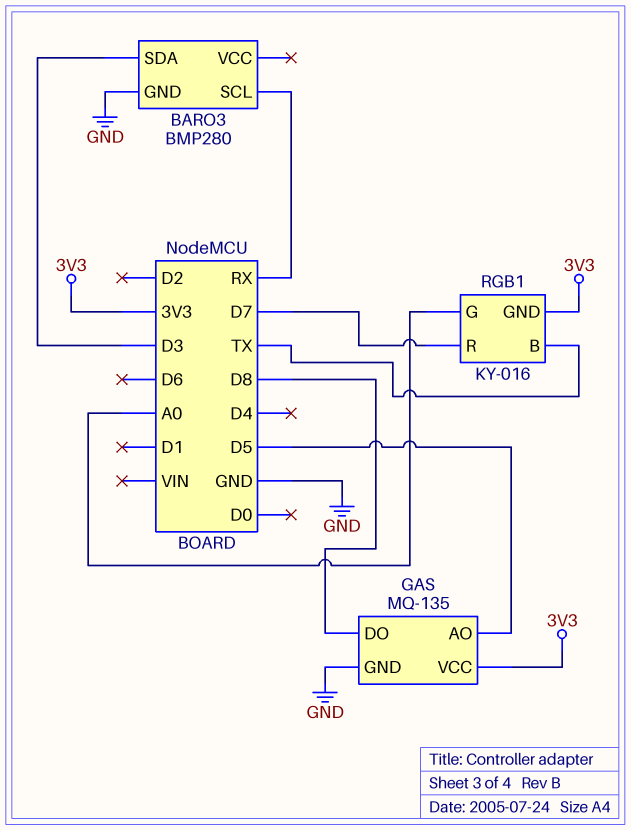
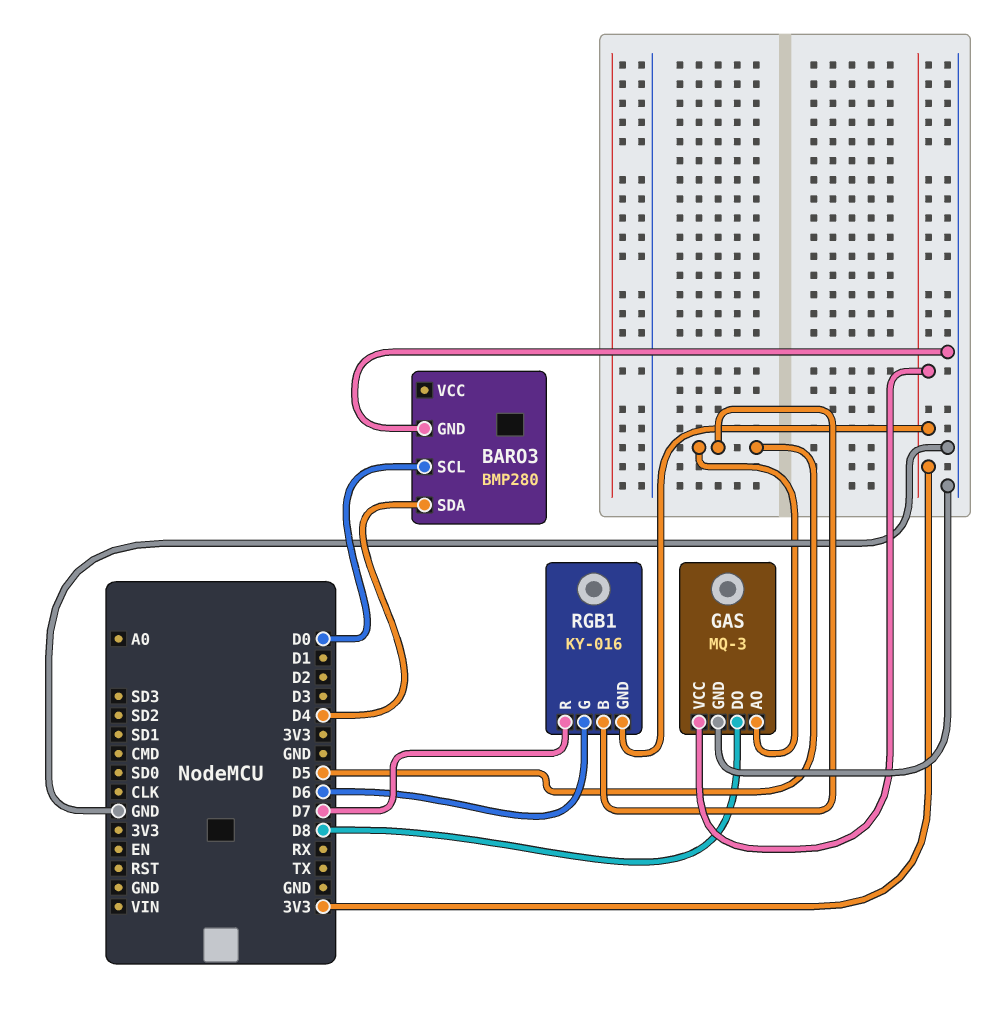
BARO3 pin SCL: RX -> D0
BARO3 pin SDA: D3 -> D4
GAS: MQ-135 -> MQ-3
RGB1 pin B: TX -> D5
RGB1 pin G: A0 -> D6

